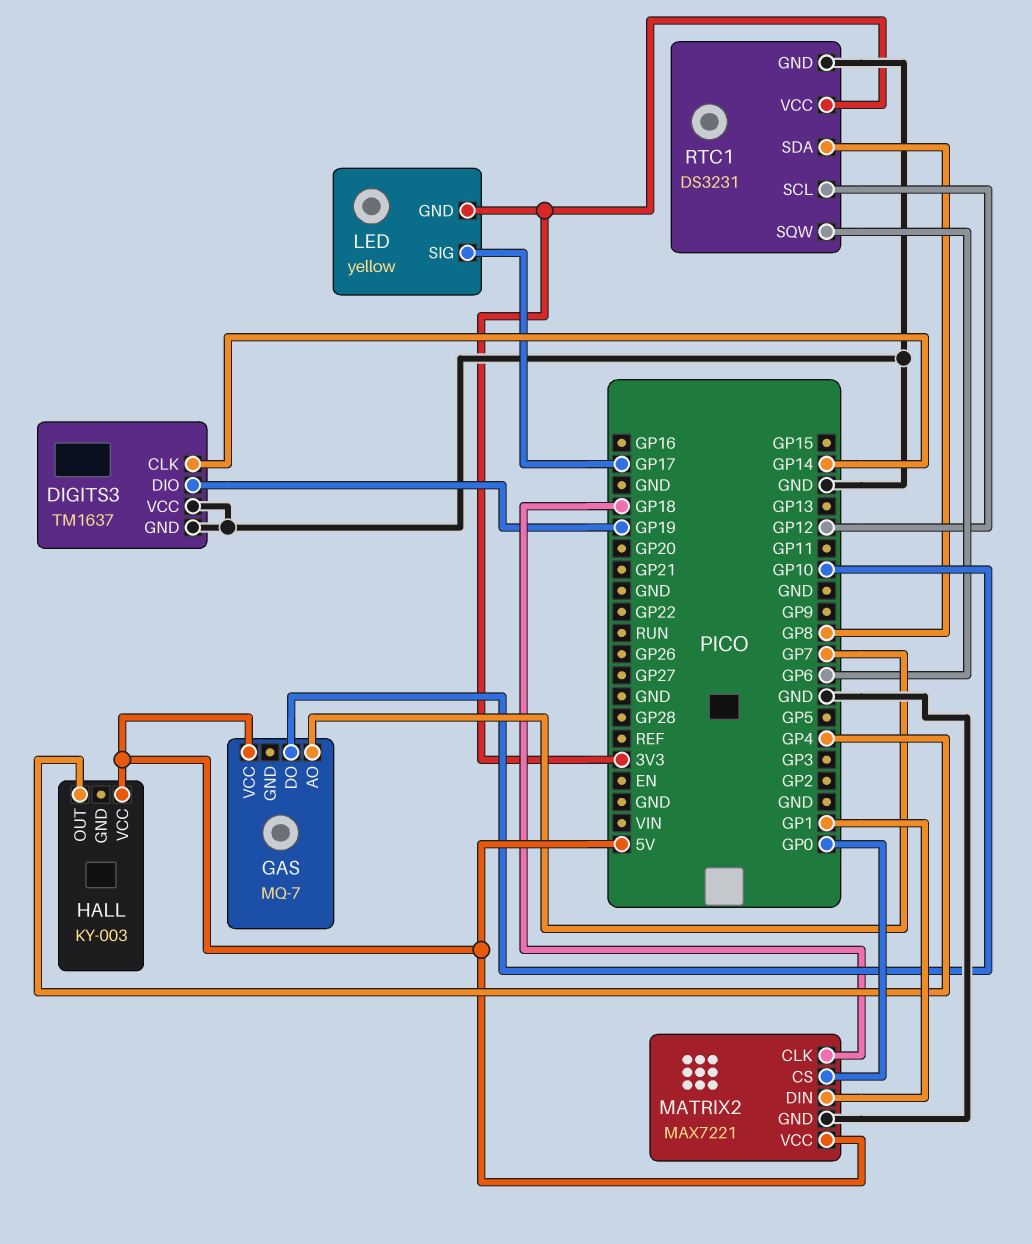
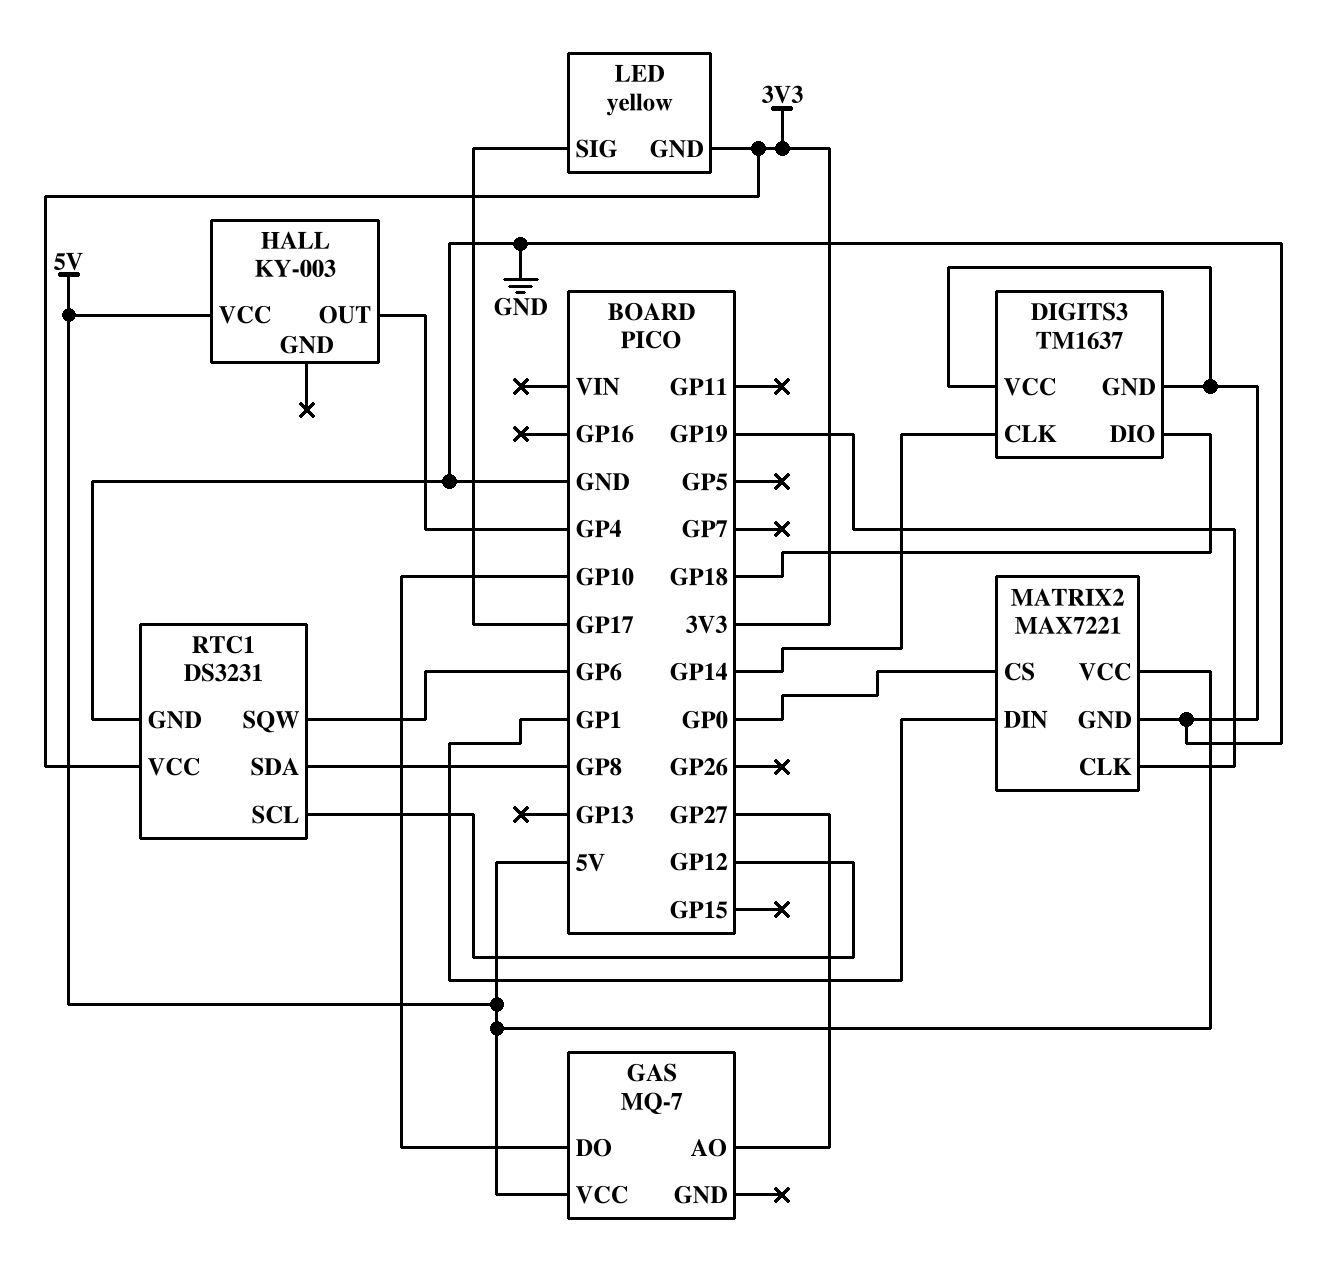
DIGITS3 pin DIO: GP19 -> GP18
GAS pin AO: GP7 -> GP27
MATRIX2 pin CLK: GP18 -> GP19

